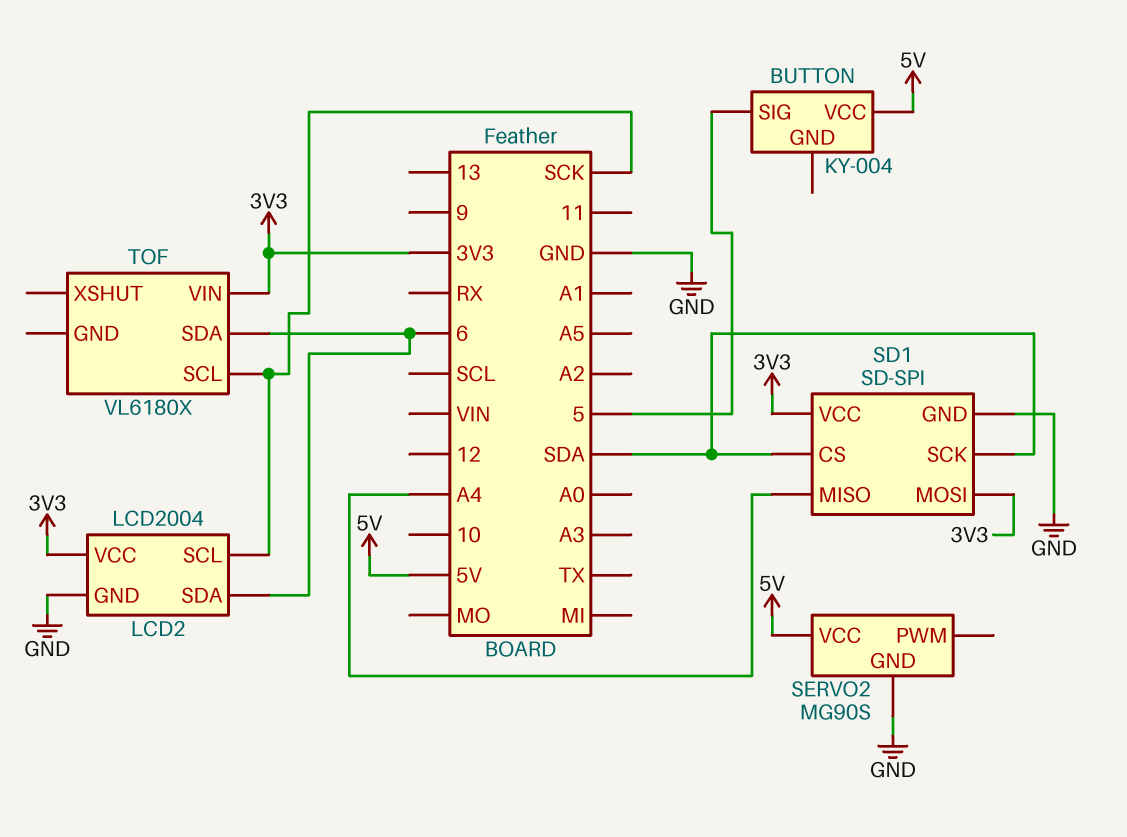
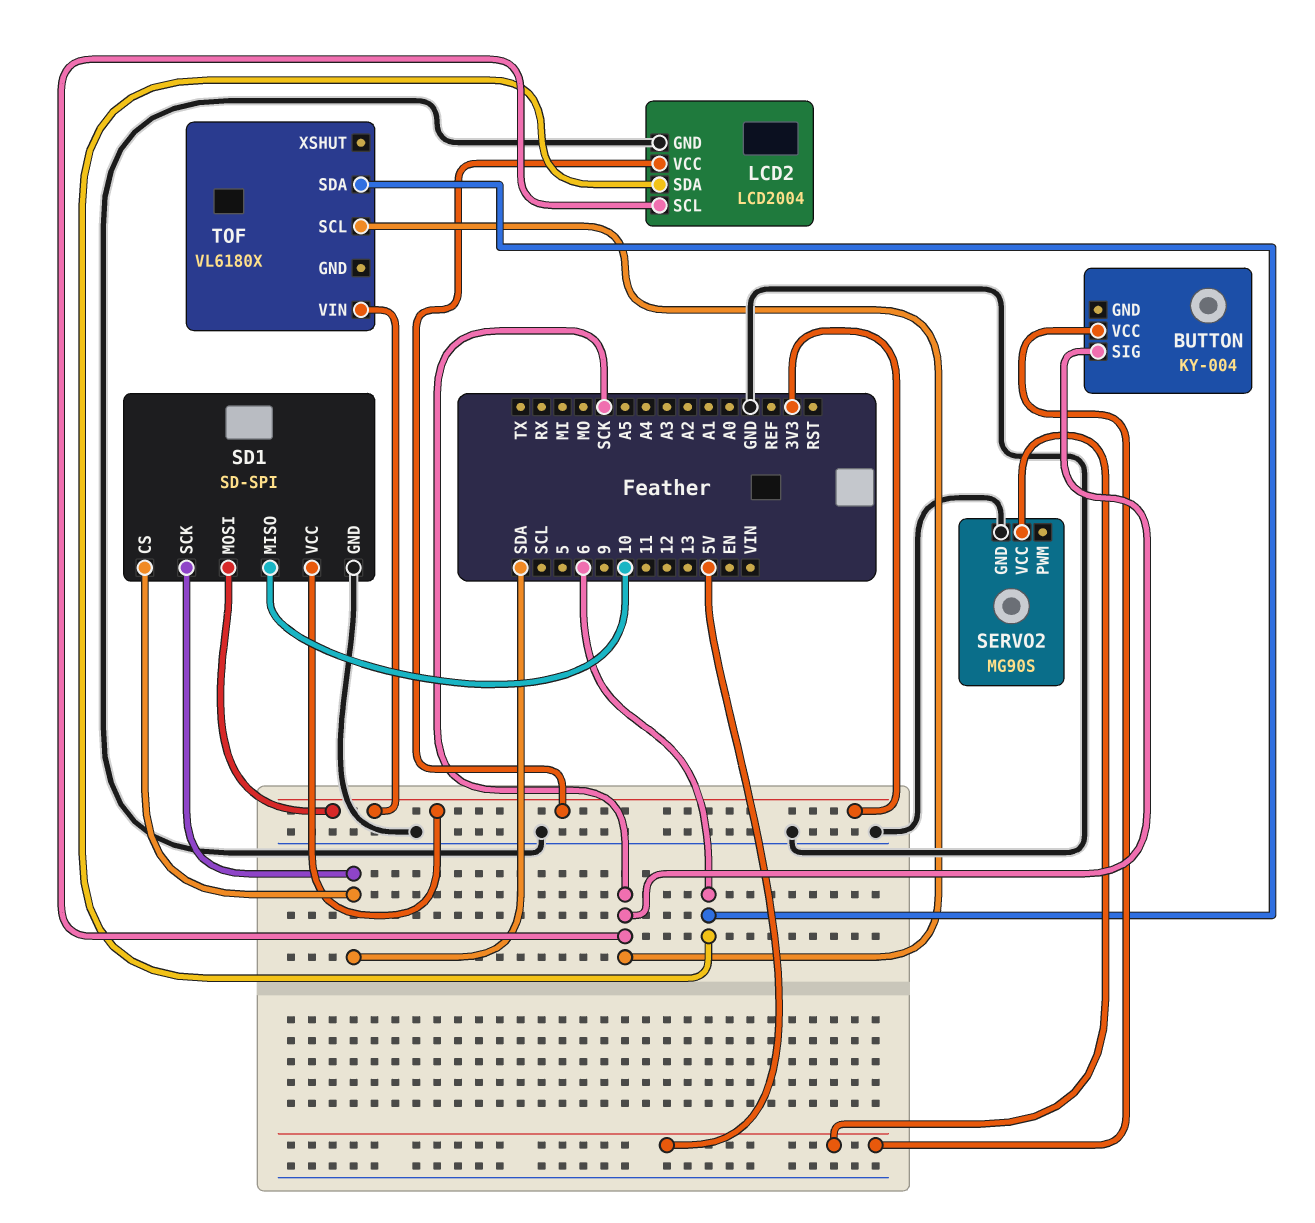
BUTTON pin SIG: 5 -> SCK
SD1 pin MISO: A4 -> 10

